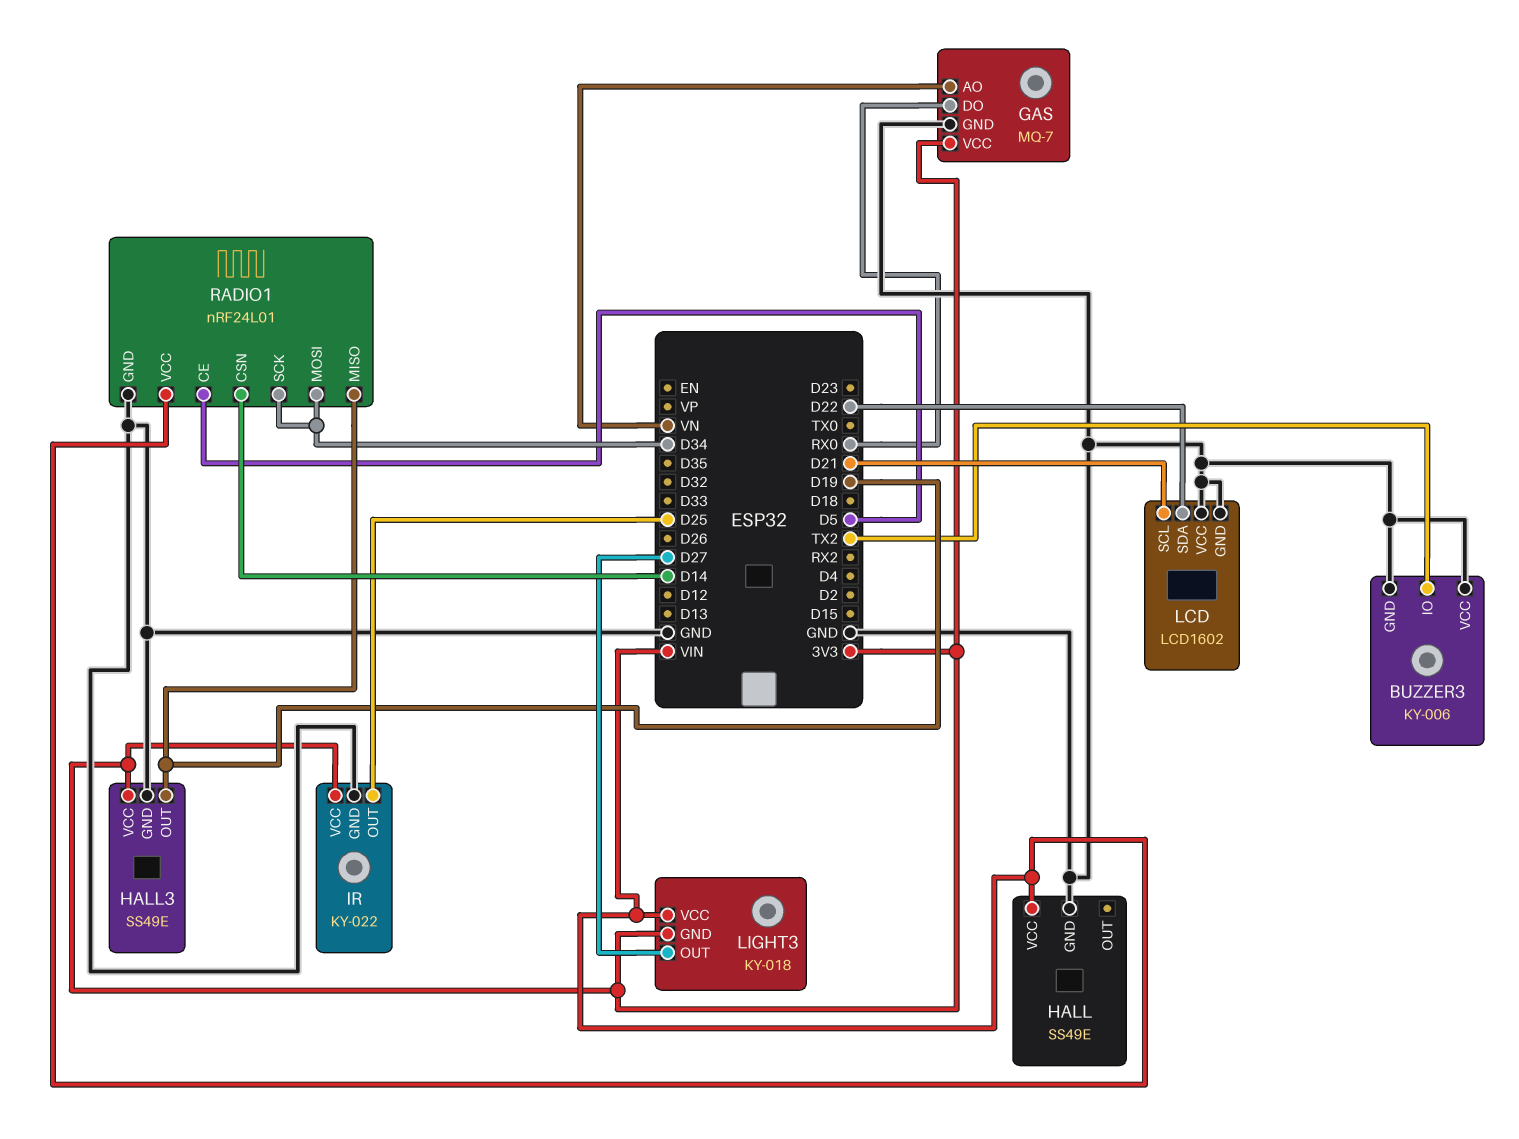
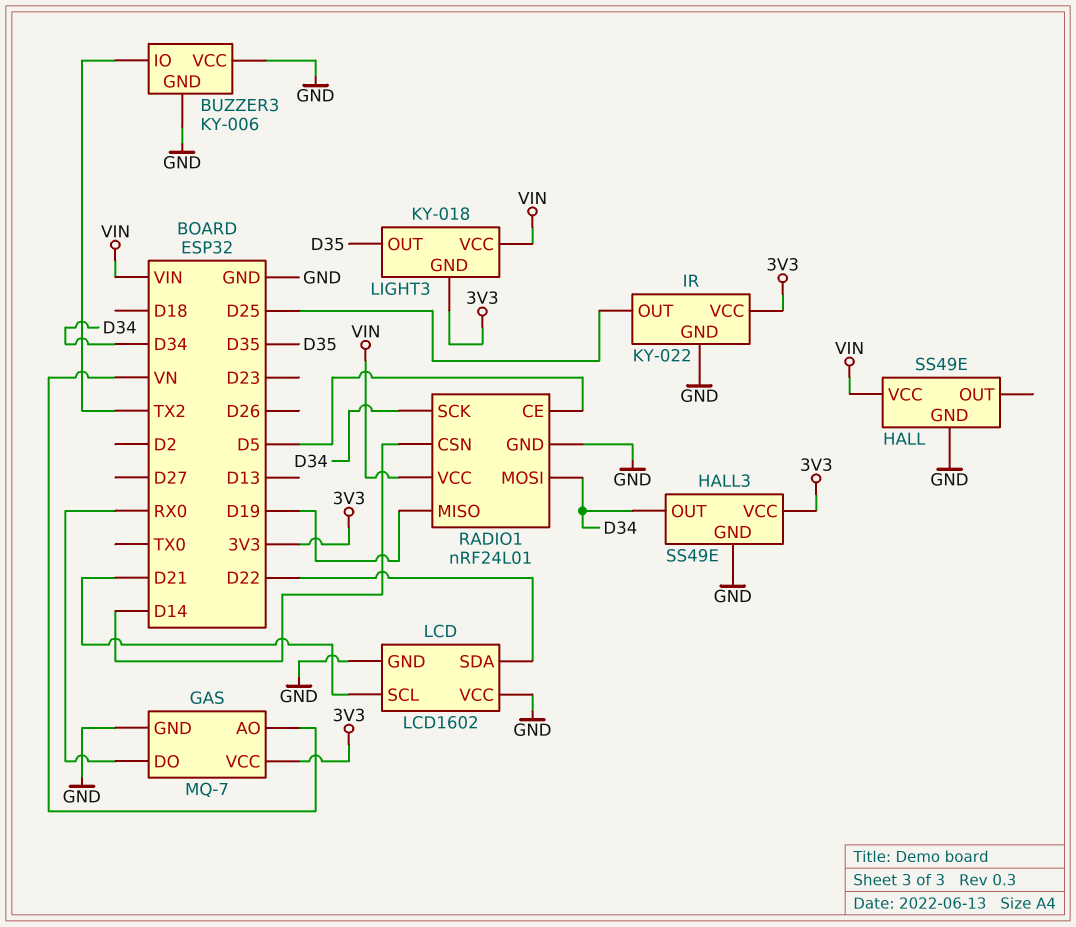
HALL3 pin OUT: D19 -> D34
LIGHT3 pin OUT: D27 -> D35

